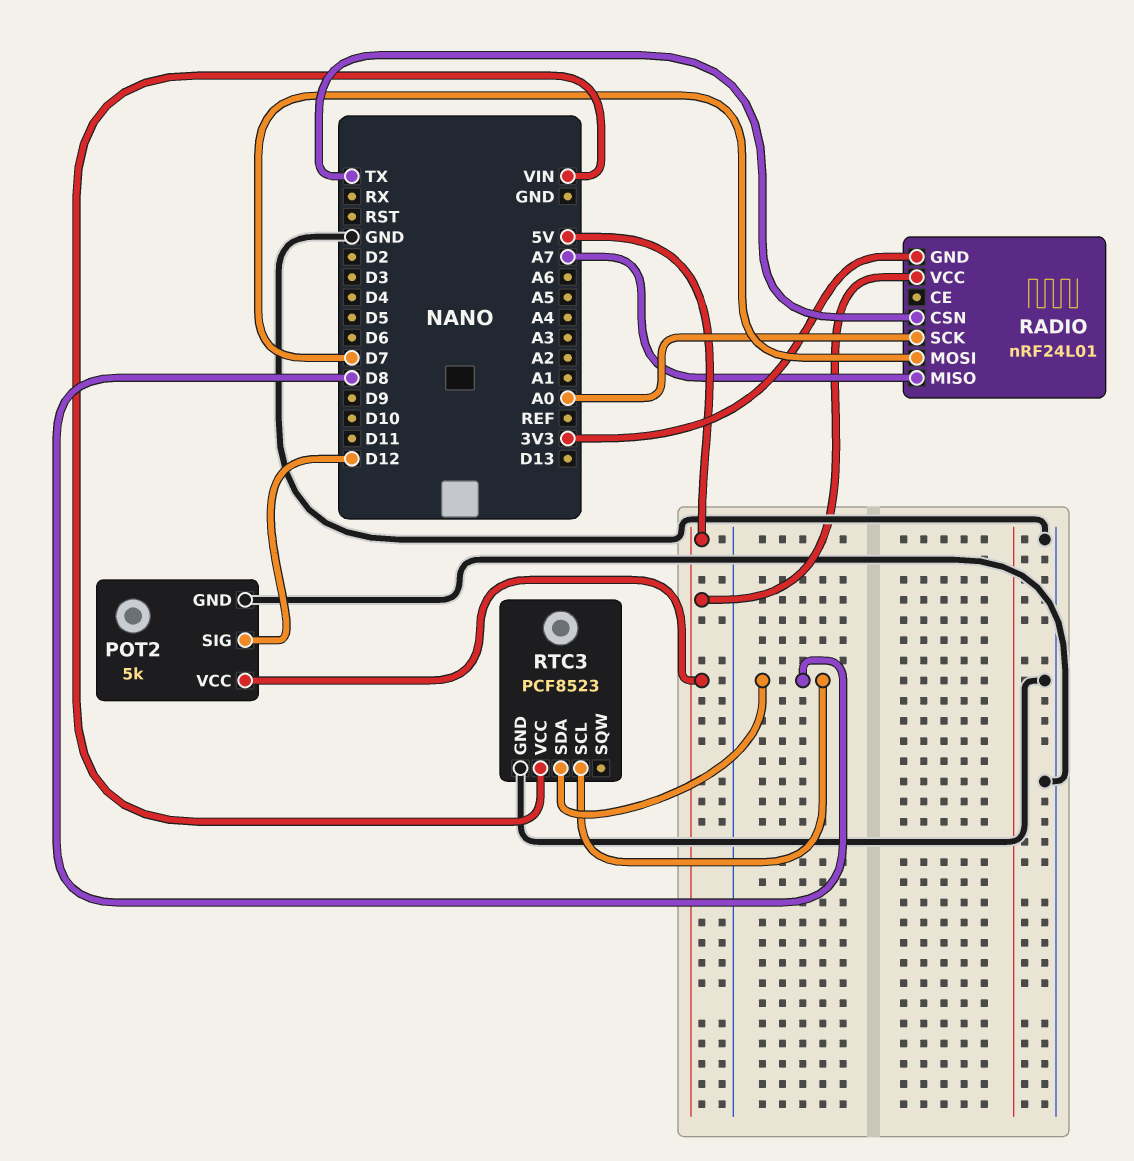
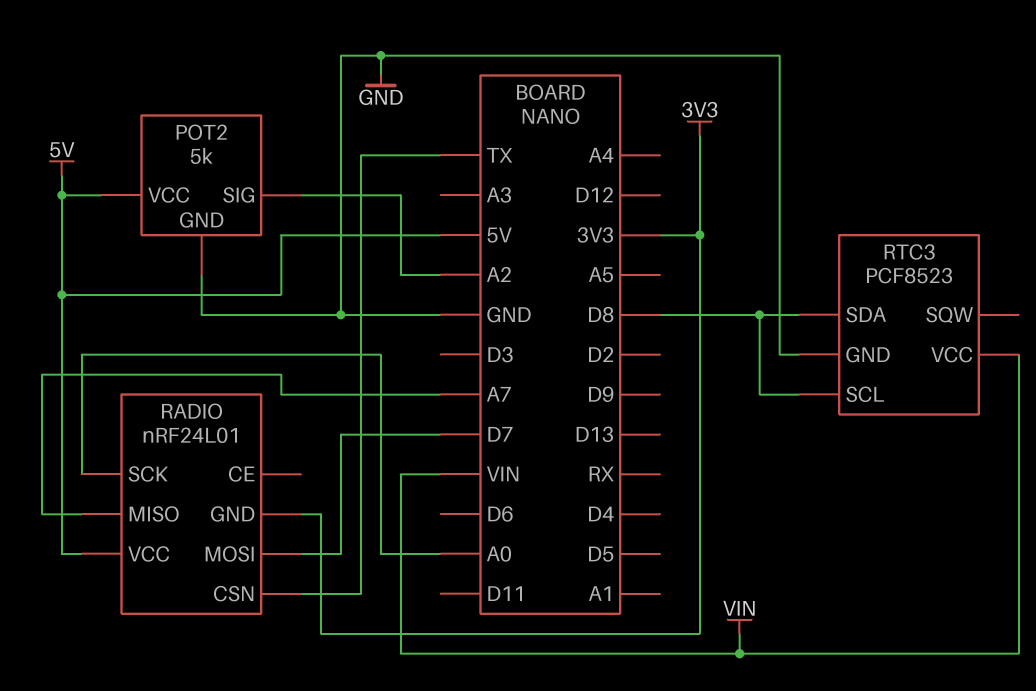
POT2 pin SIG: D12 -> A2

